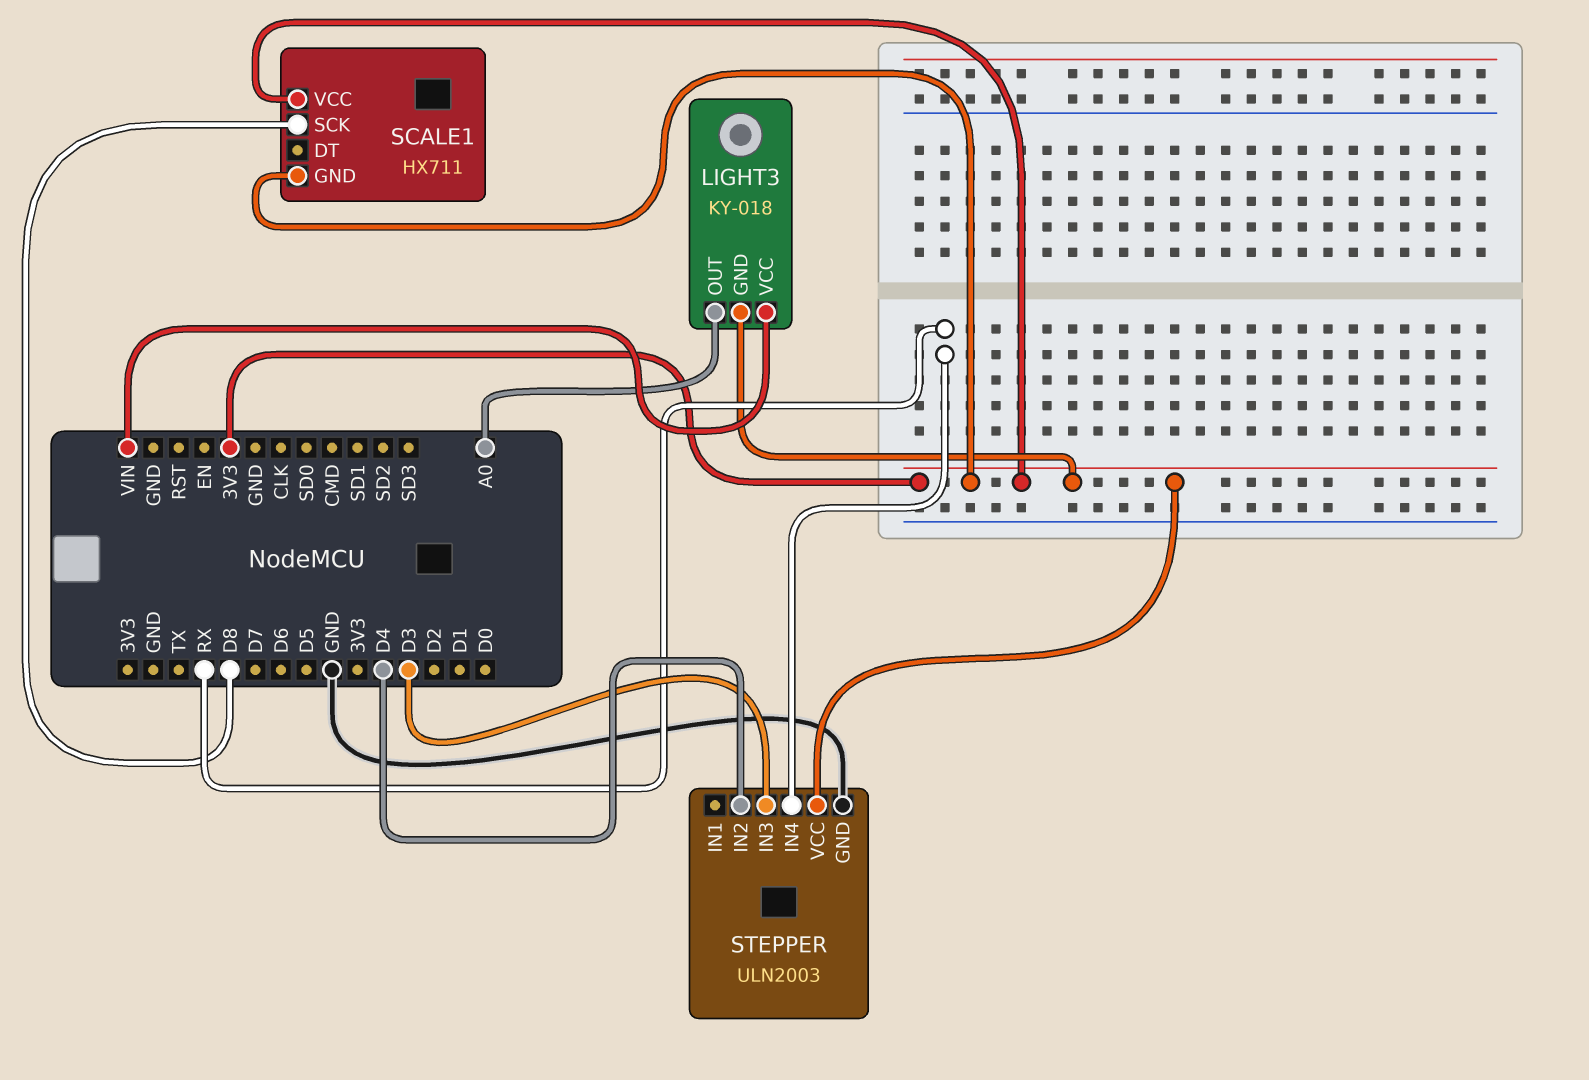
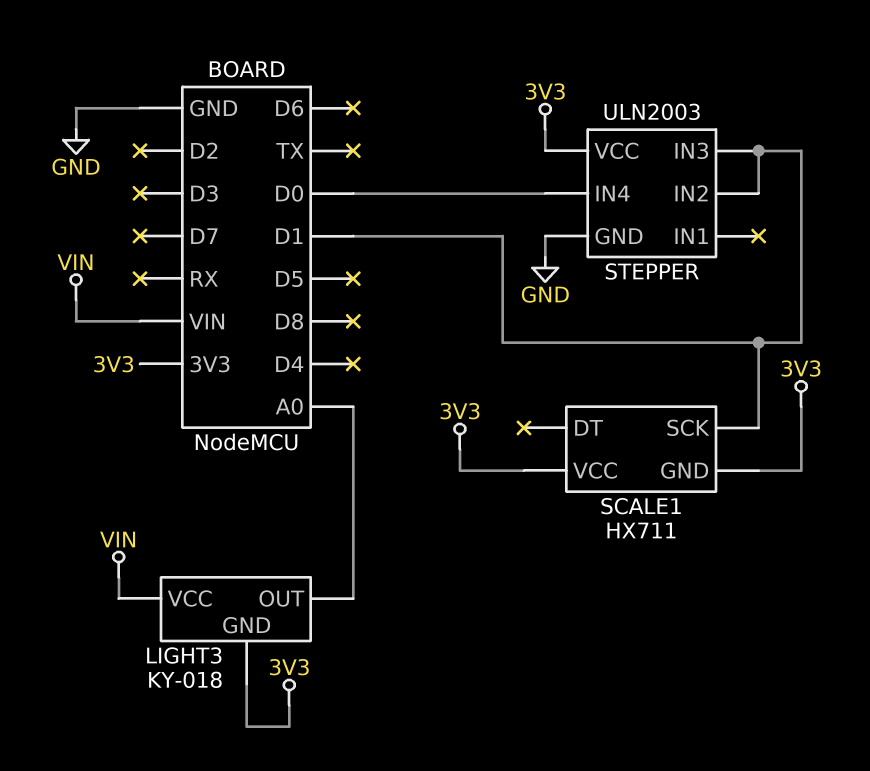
SCALE1 pin SCK: D8 -> D1
STEPPER pin IN2: D4 -> D1
STEPPER pin IN3: D3 -> D1
STEPPER pin IN4: RX -> D0

